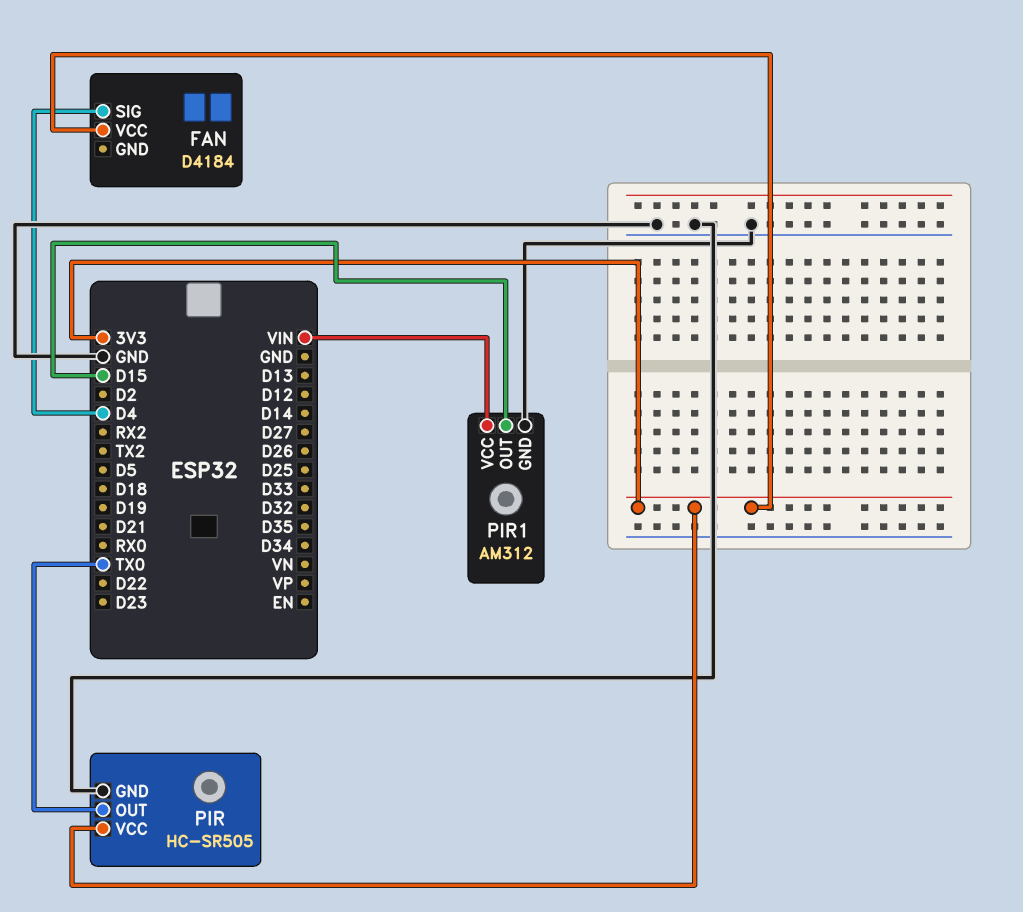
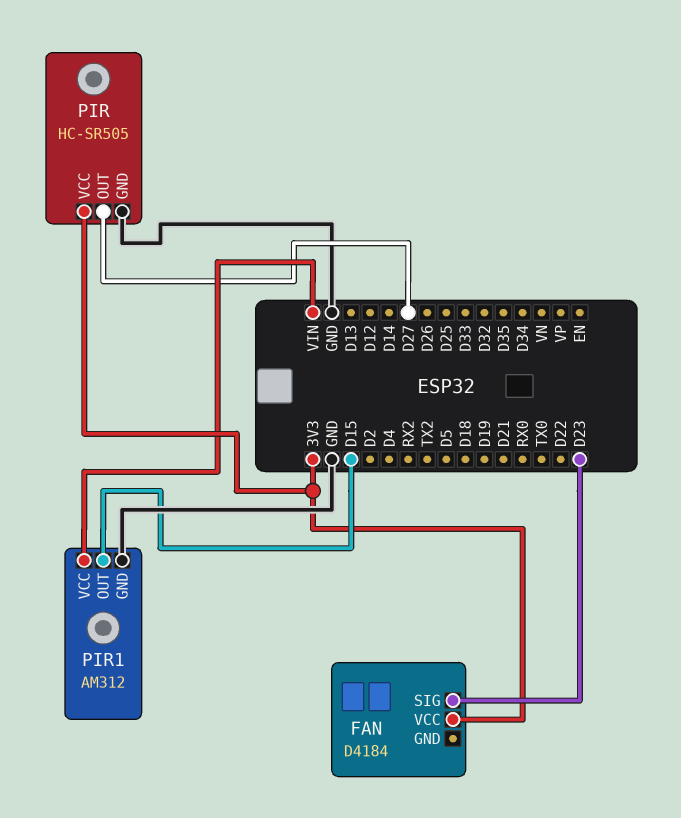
FAN pin SIG: D4 -> D23
PIR pin OUT: TX0 -> D27

